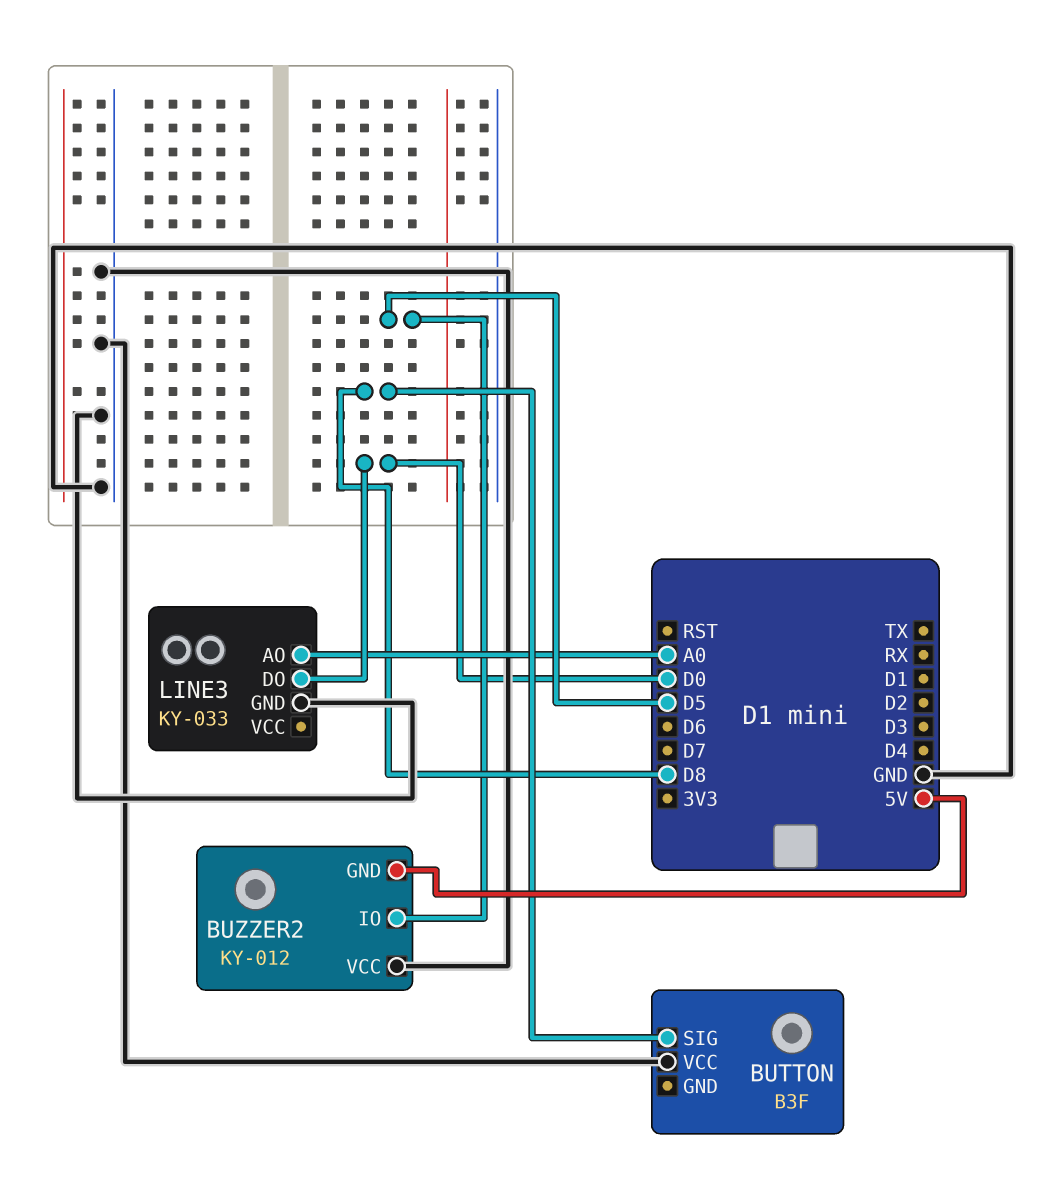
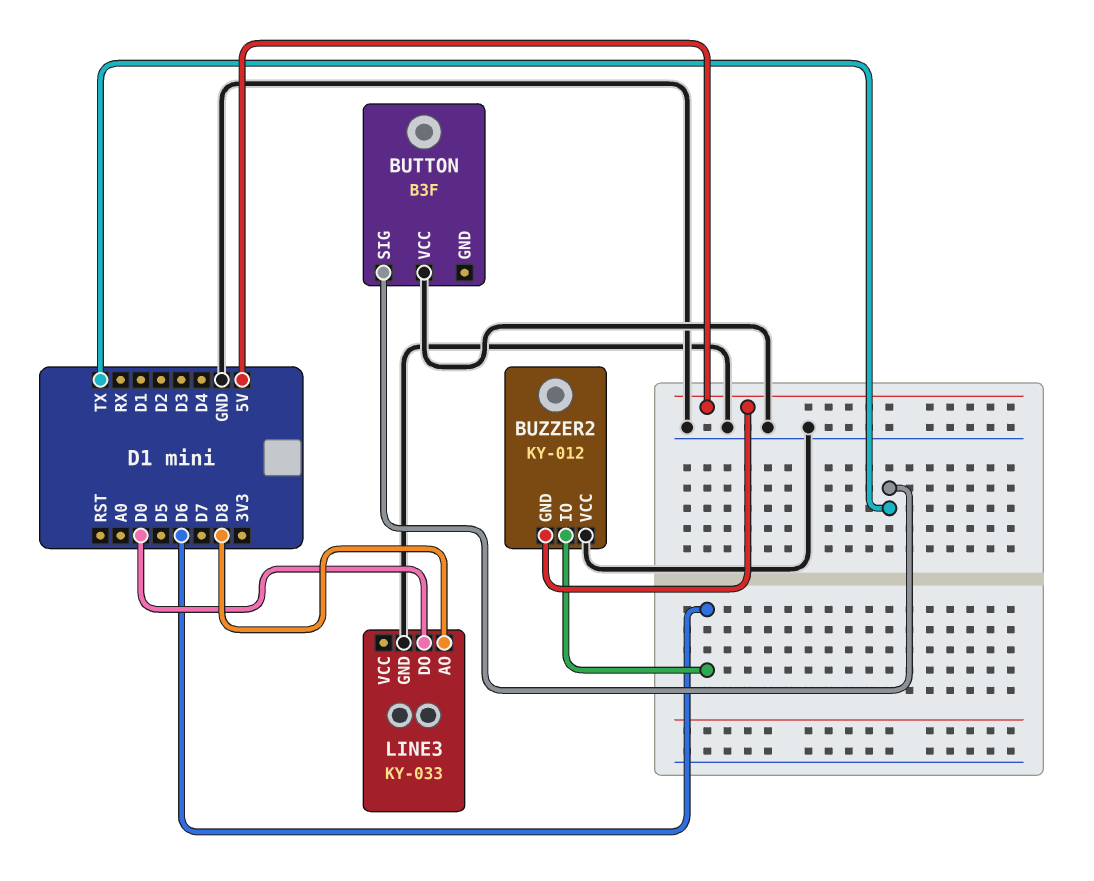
BUTTON pin SIG: D8 -> TX
BUZZER2 pin IO: D5 -> D6
LINE3 pin AO: A0 -> D8

